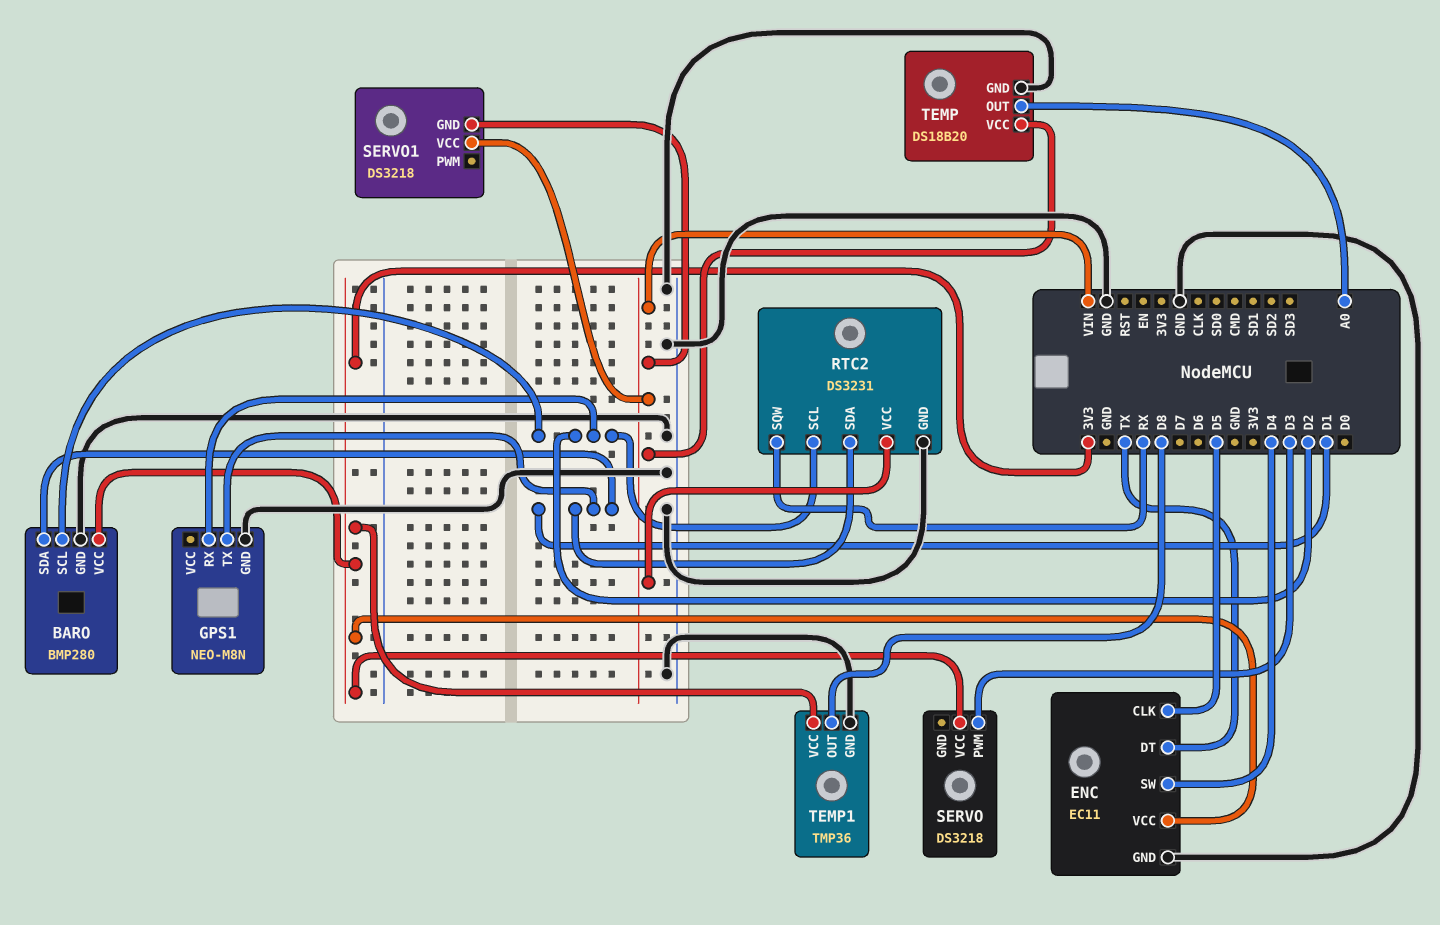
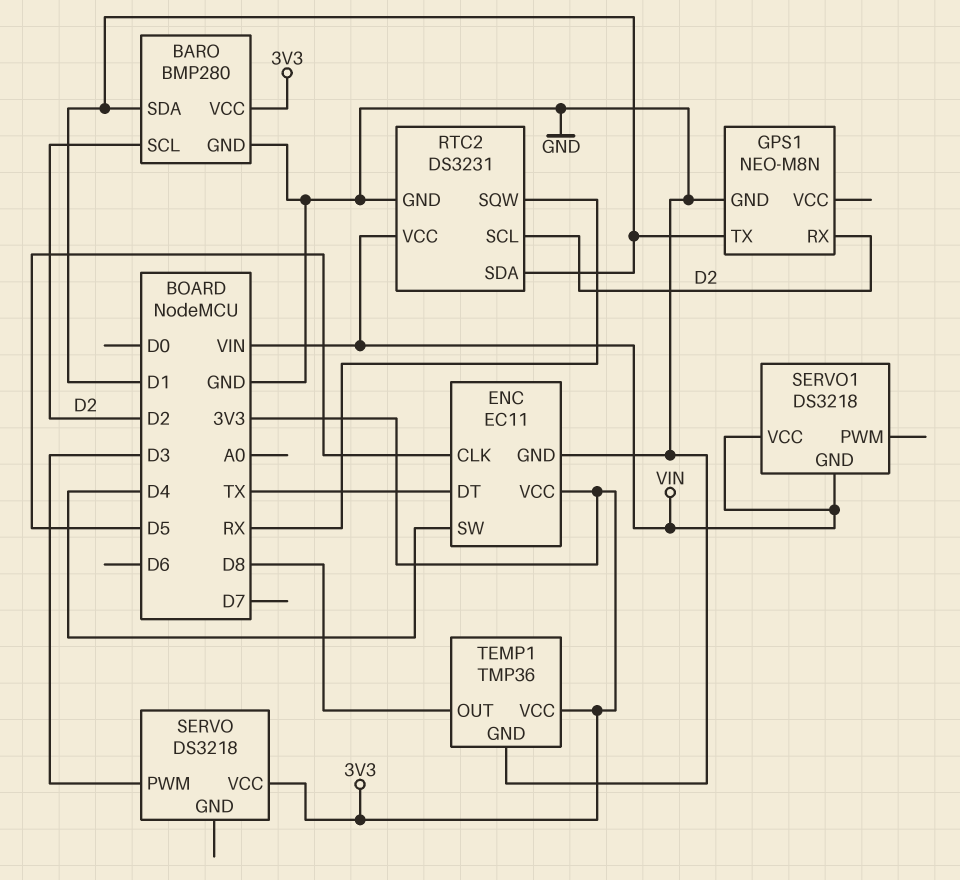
TEMP: DS18B20 -> none
TEMP pin GND: GND -> none
TEMP pin OUT: A0 -> none
TEMP pin VCC: VIN -> none

